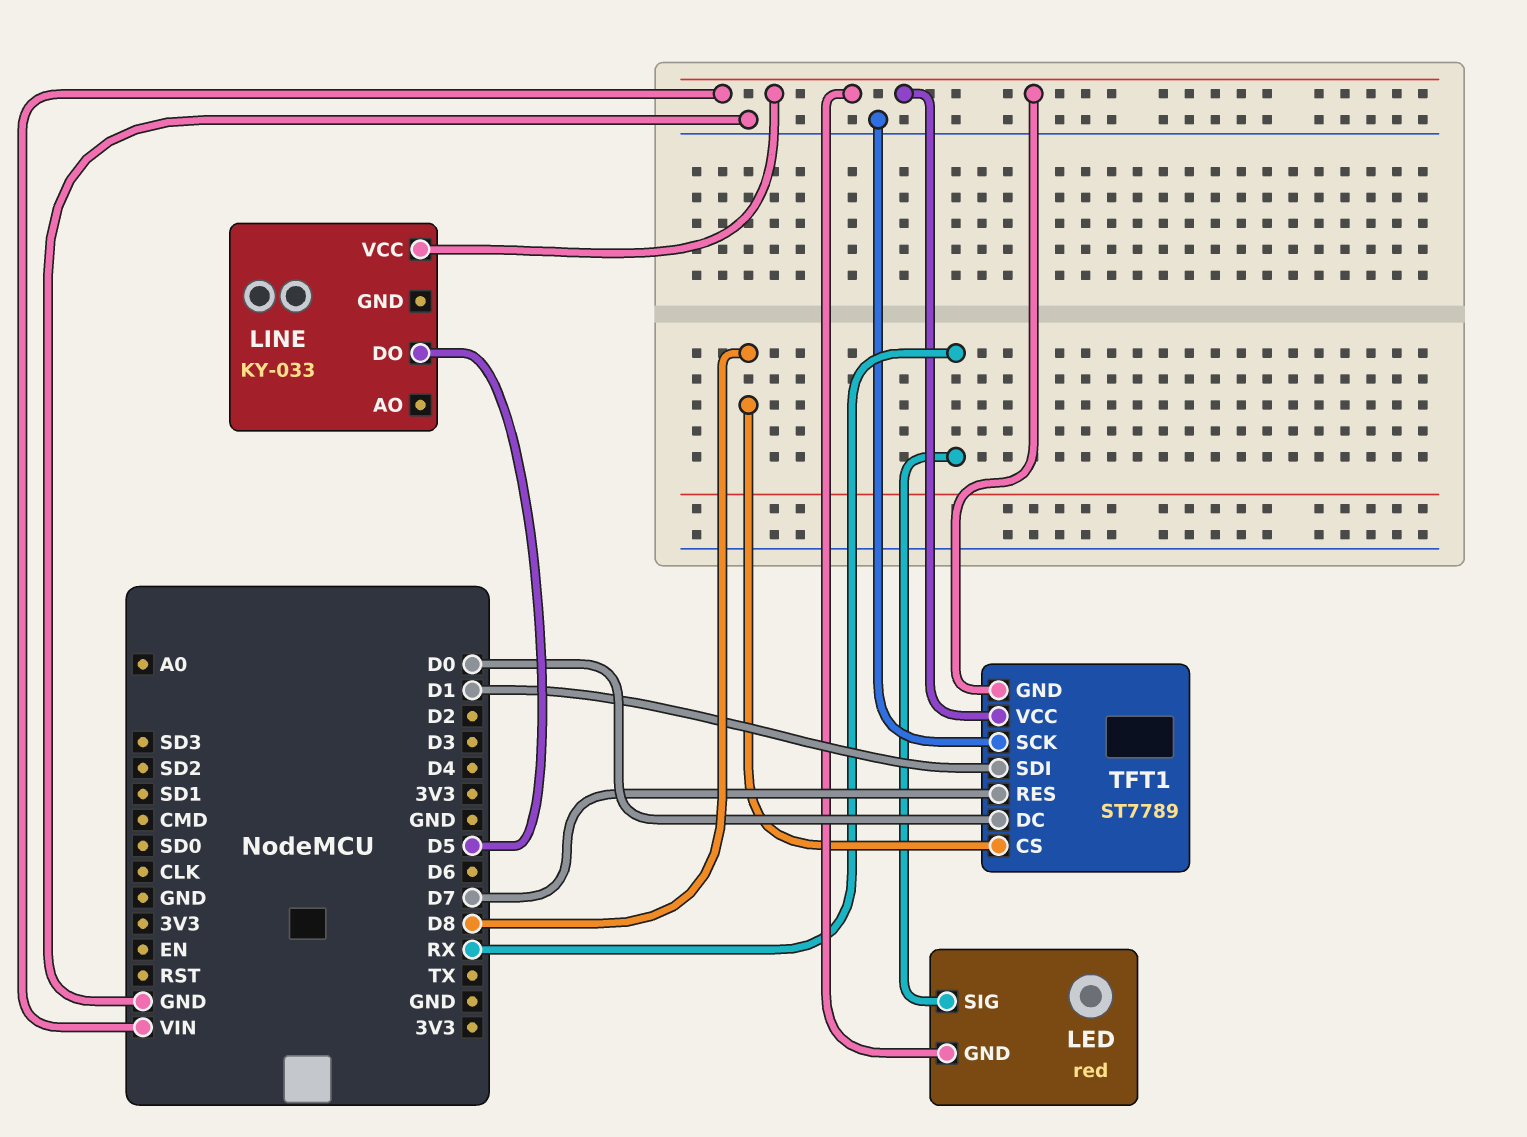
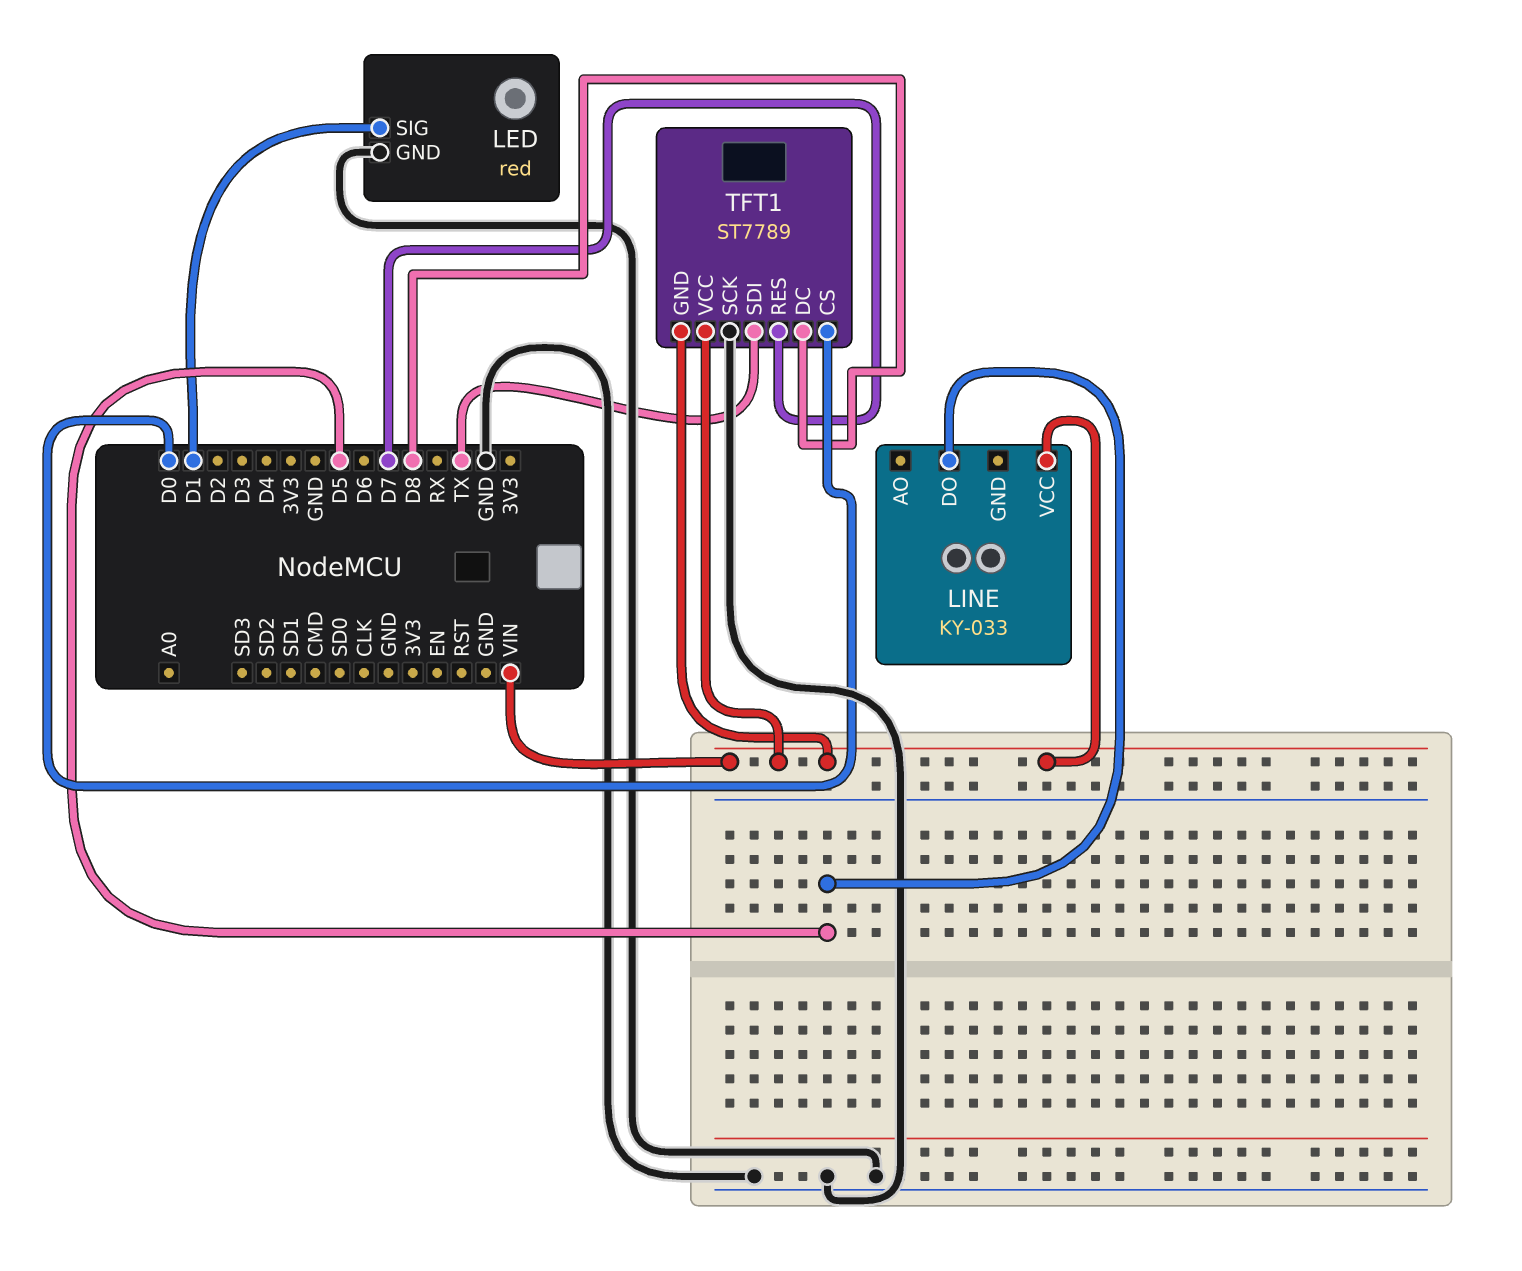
LED pin GND: VIN -> GND
LED pin SIG: RX -> D1
TFT1 pin CS: D8 -> D0
TFT1 pin DC: D0 -> D8
TFT1 pin SDI: D1 -> TX

